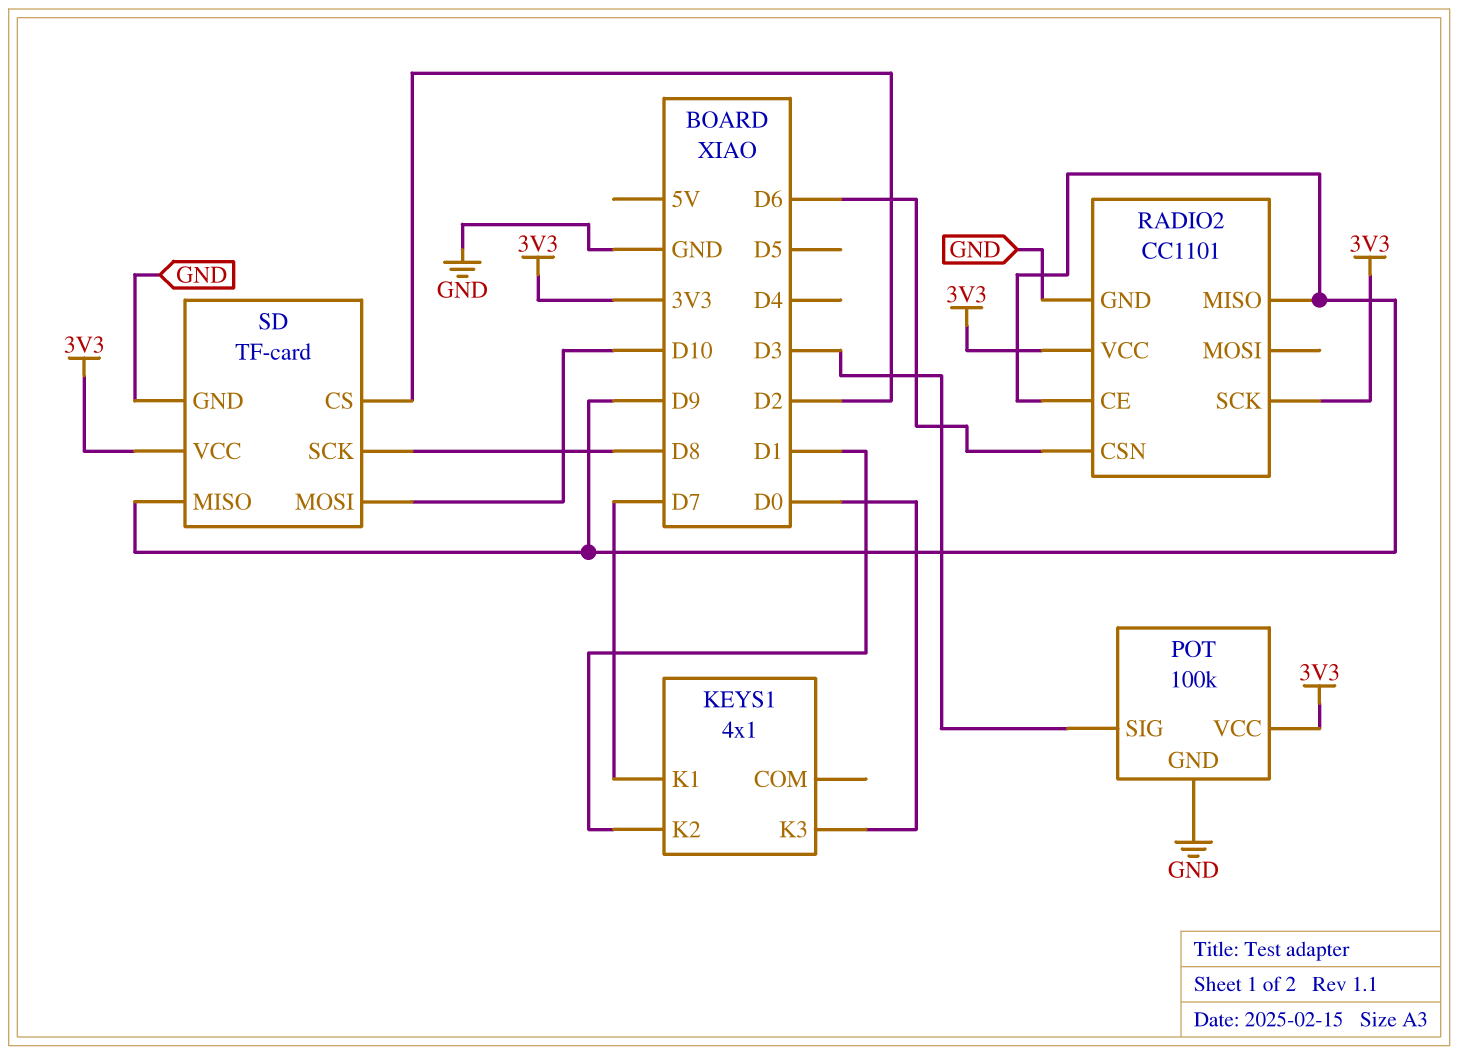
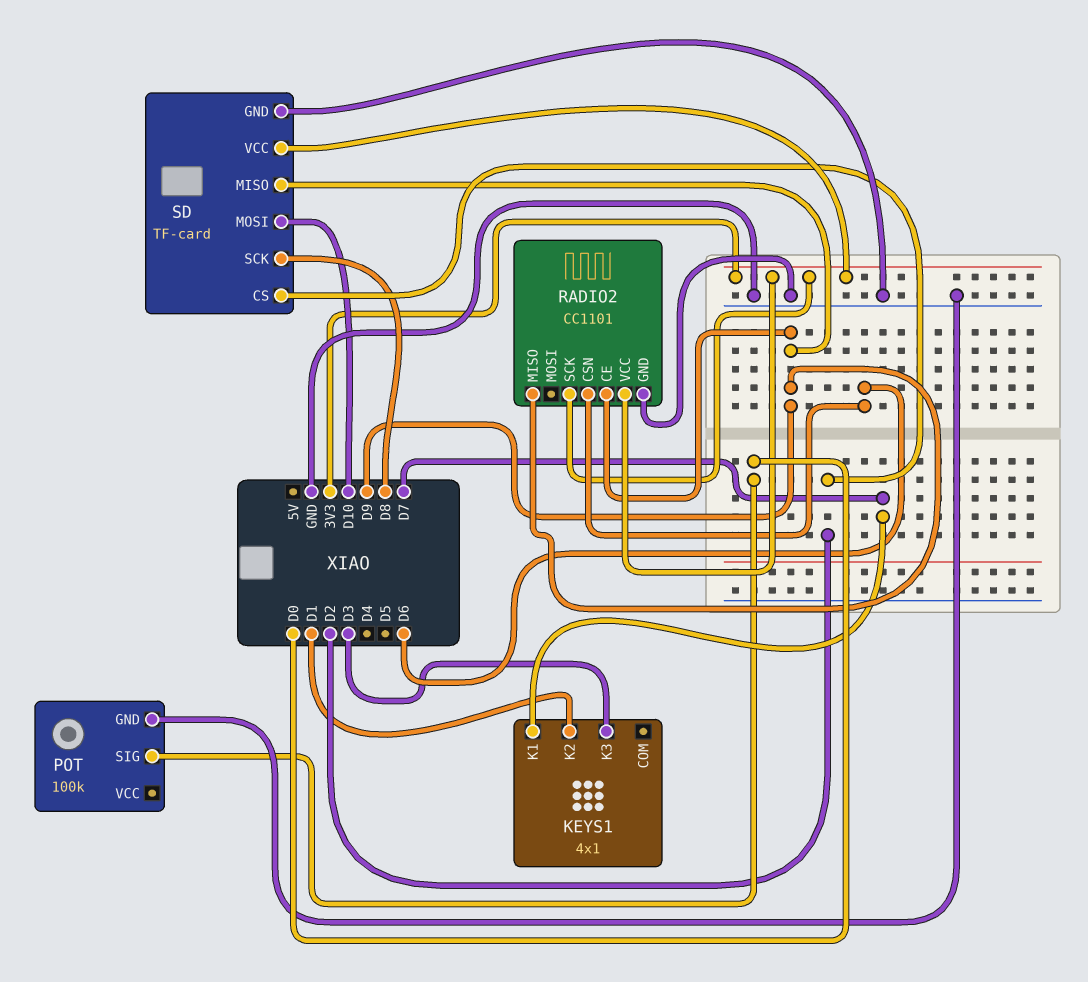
KEYS1 pin K3: D0 -> D3
POT pin SIG: D3 -> D0
POT pin VCC: 3V3 -> none

